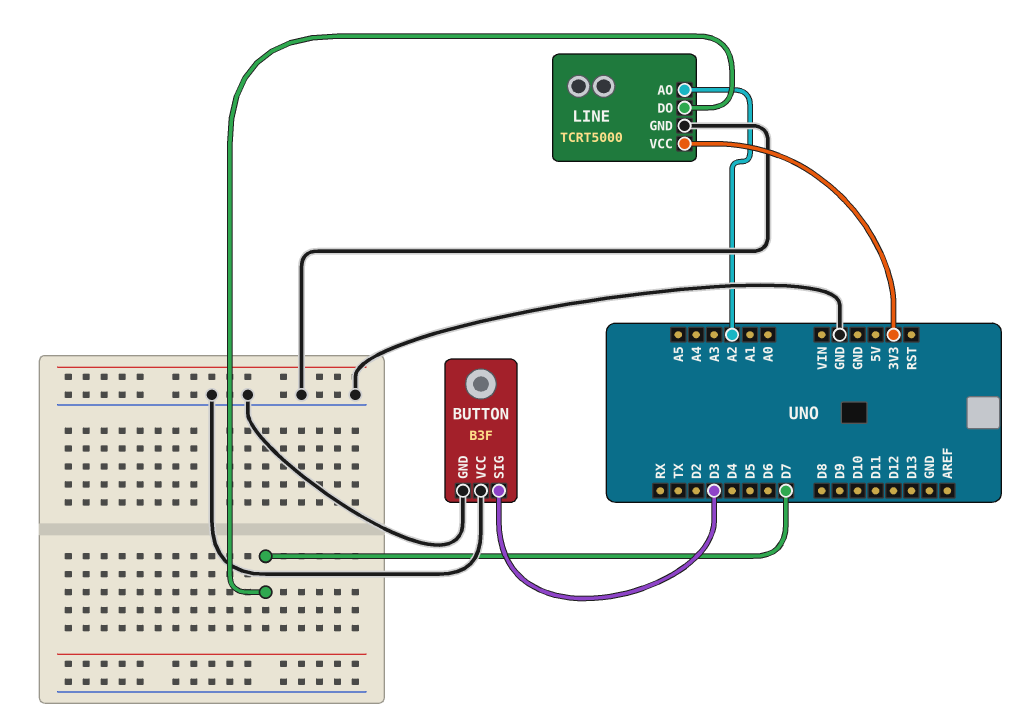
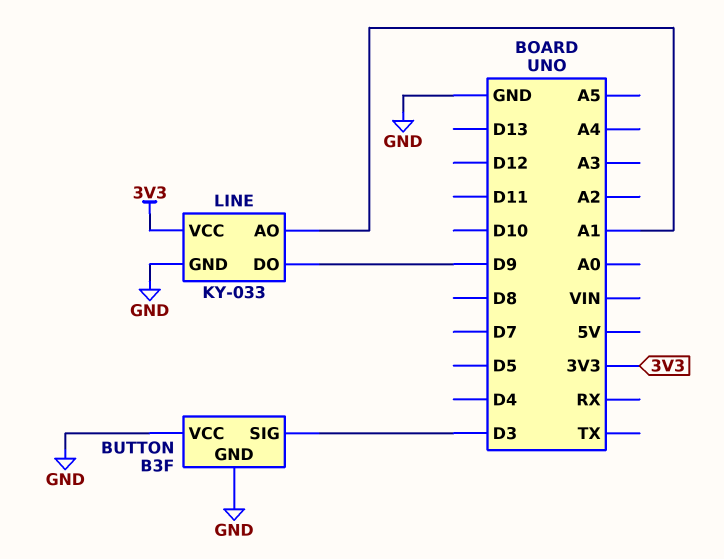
LINE: TCRT5000 -> KY-033
LINE pin AO: A2 -> A1
LINE pin DO: D7 -> D9

